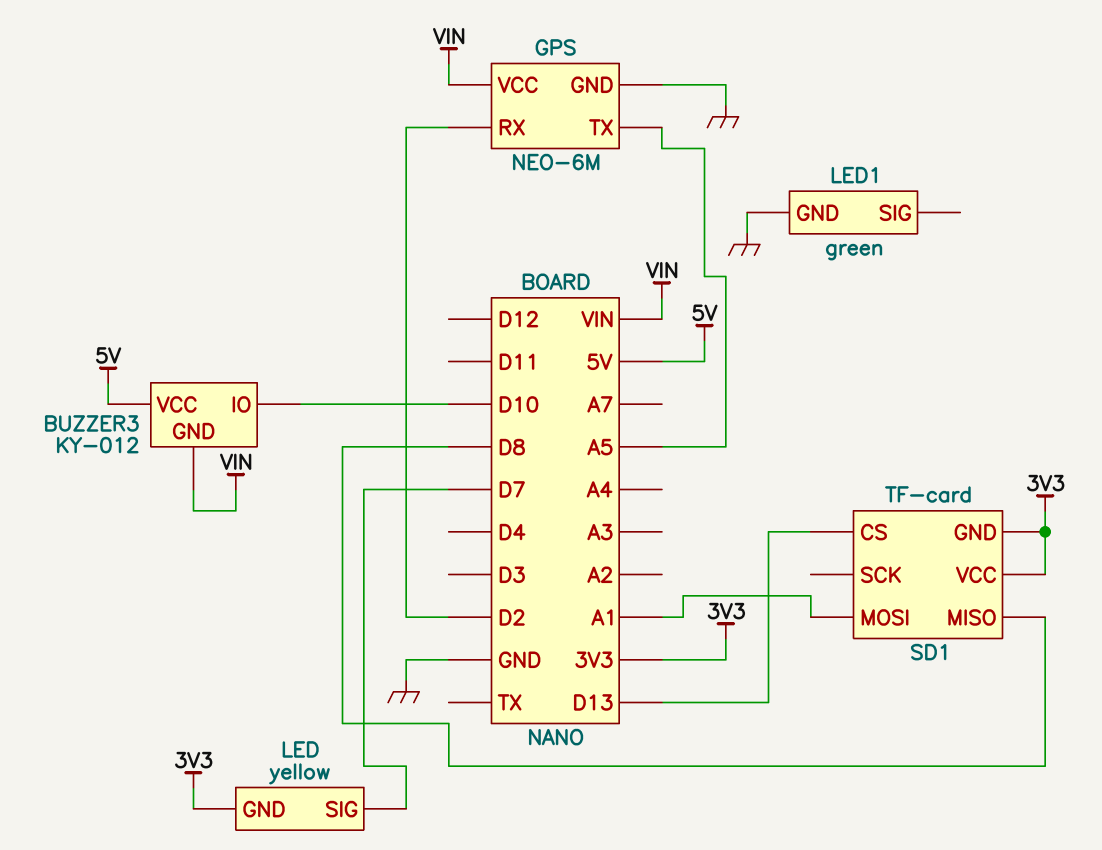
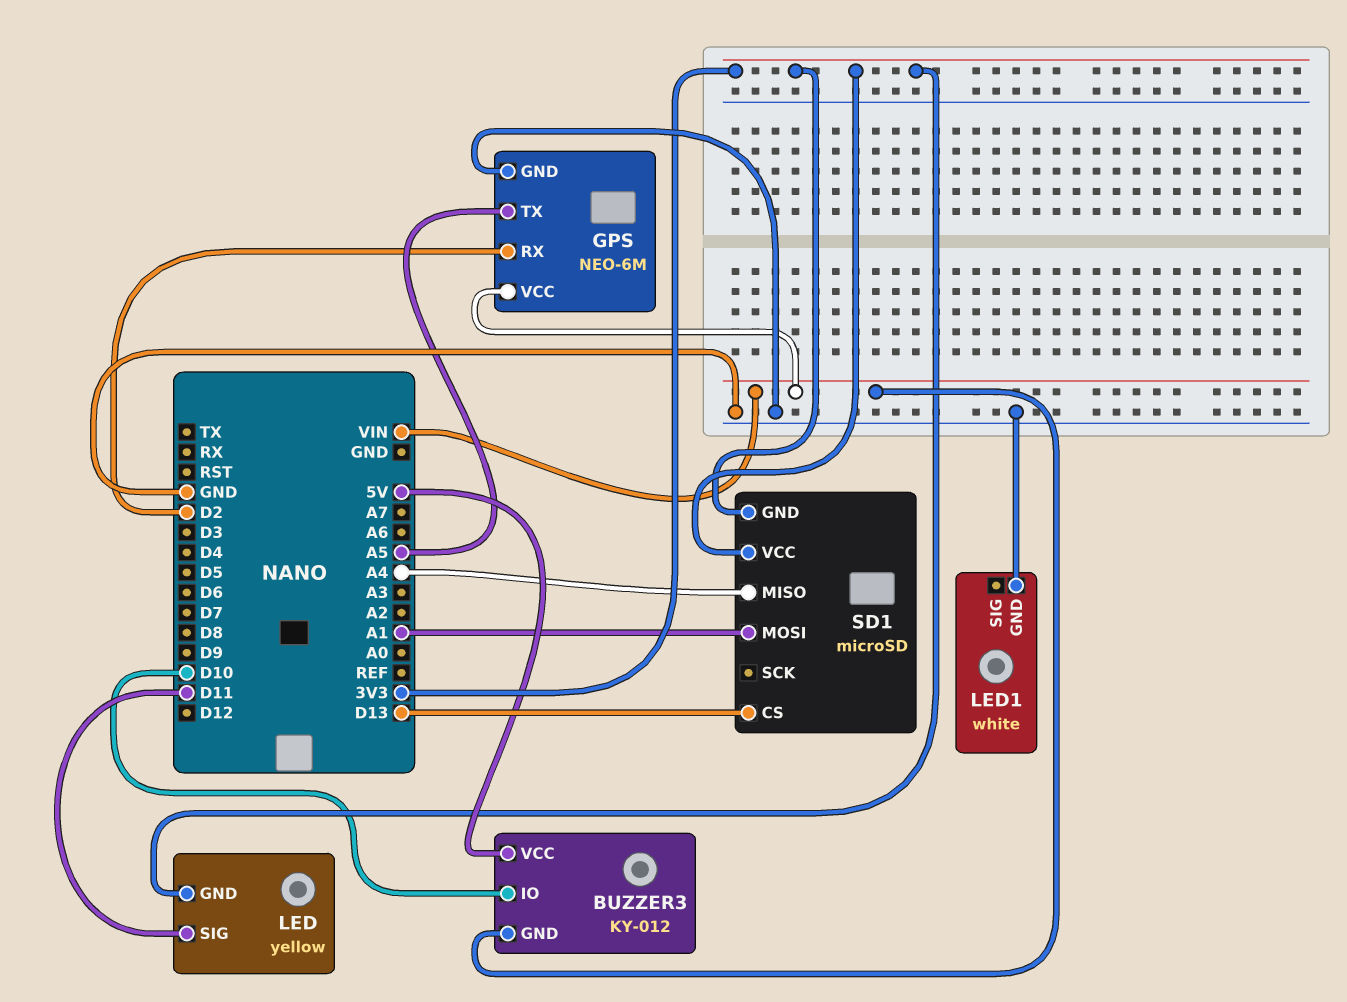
LED pin SIG: D7 -> D11
LED1: green -> white
SD1: TF-card -> microSD
SD1 pin MISO: D8 -> A4

